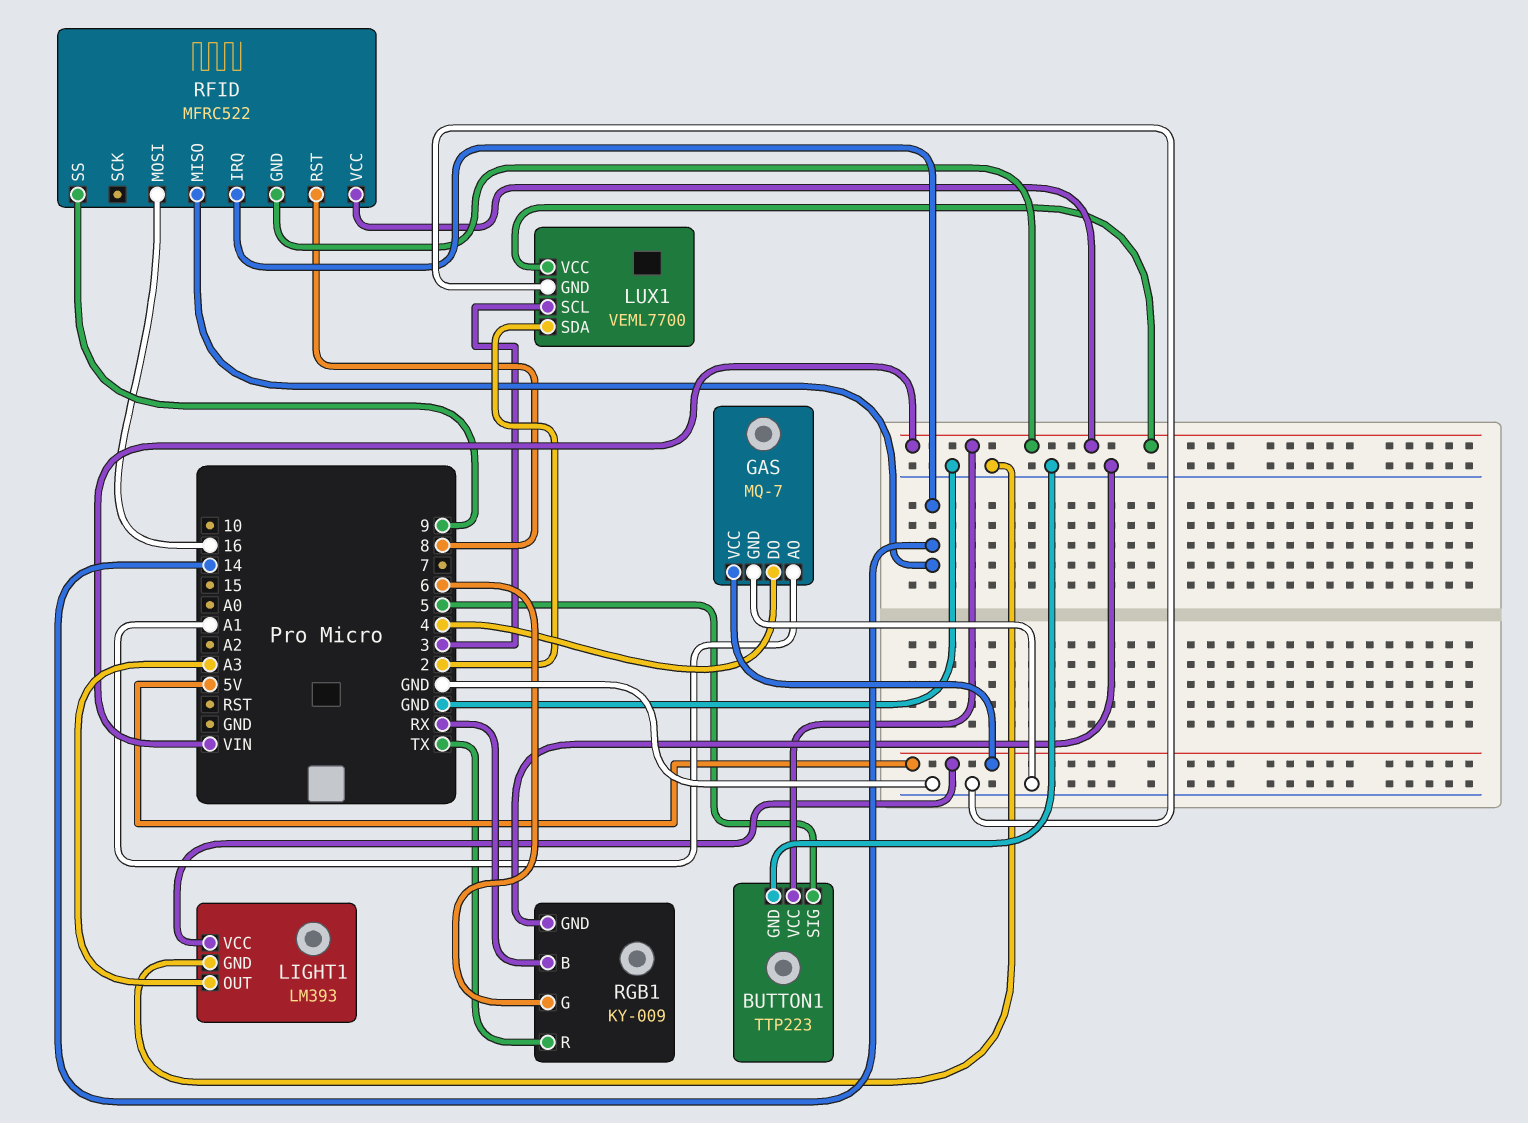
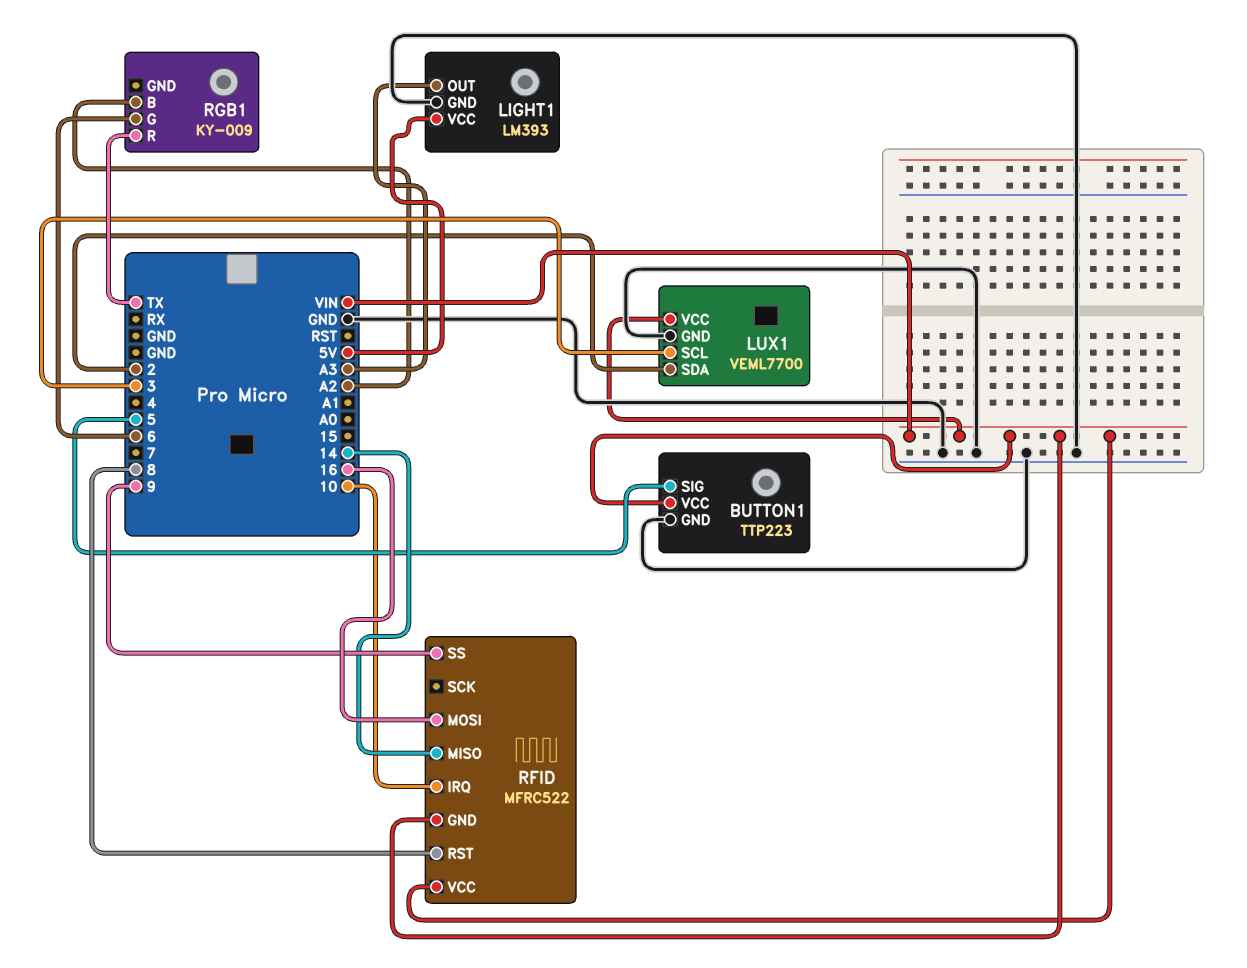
GAS: MQ-7 -> none
GAS pin AO: A1 -> none
GAS pin DO: 4 -> none
GAS pin GND: GND -> none
GAS pin VCC: 5V -> none
RFID pin IRQ: 14 -> 10
RGB1 pin B: RX -> A2
RGB1 pin GND: GND -> none

